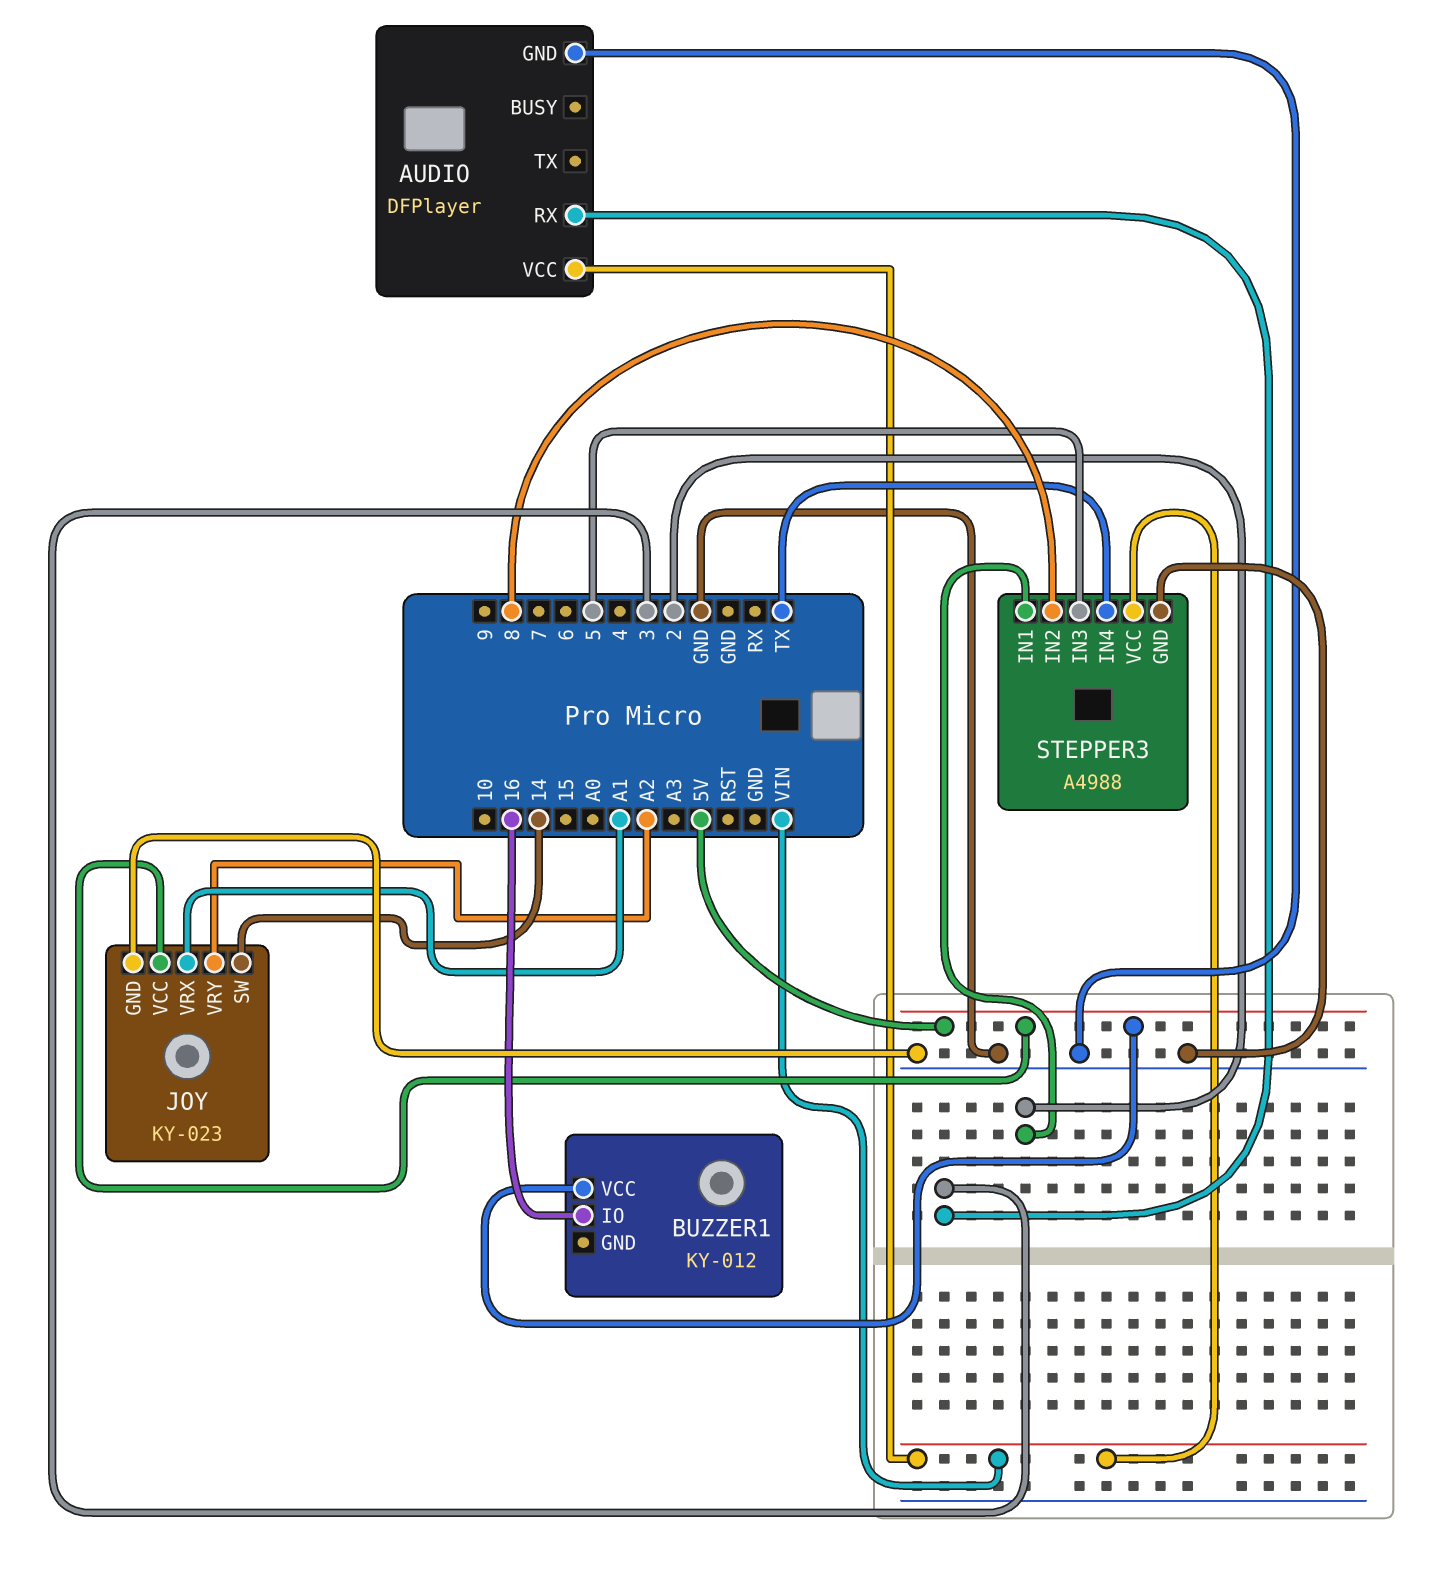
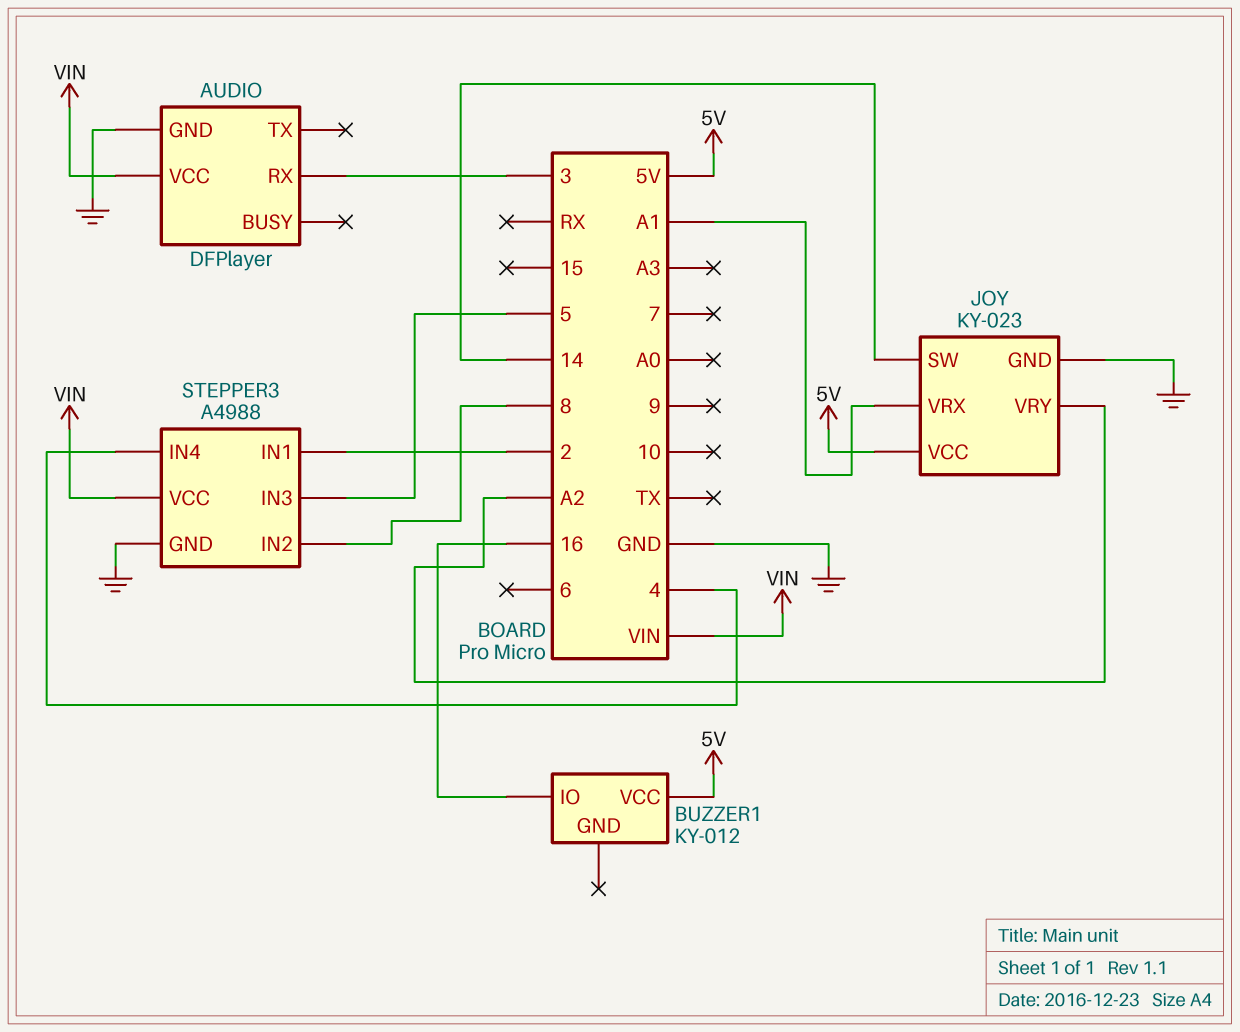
STEPPER3 pin IN4: TX -> 4

